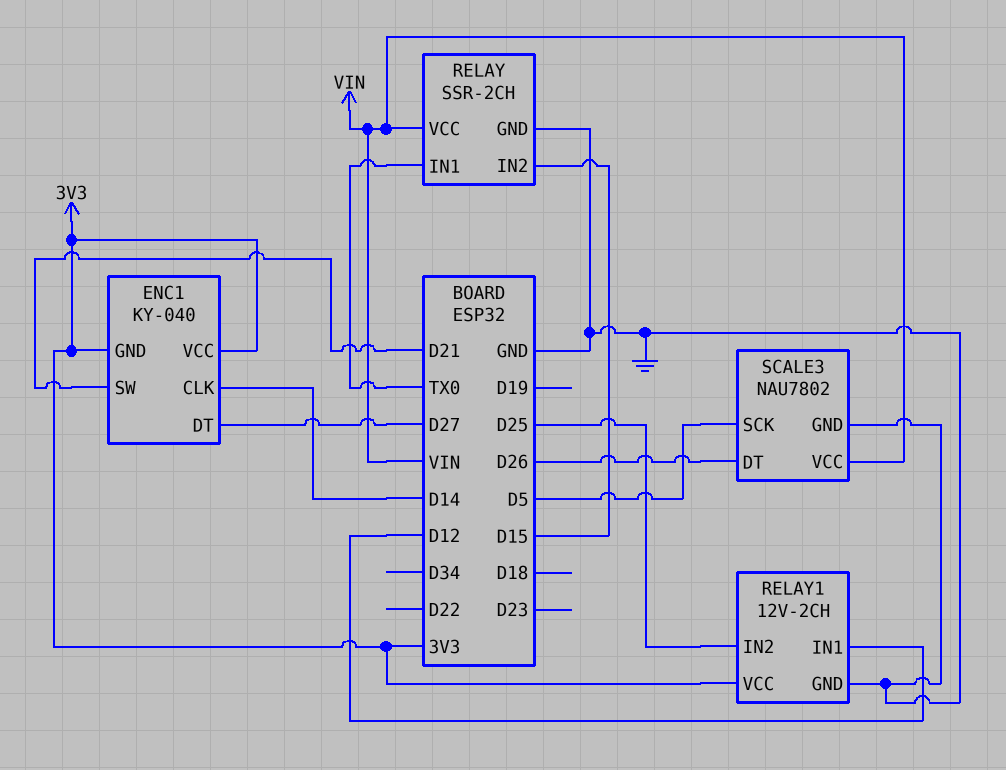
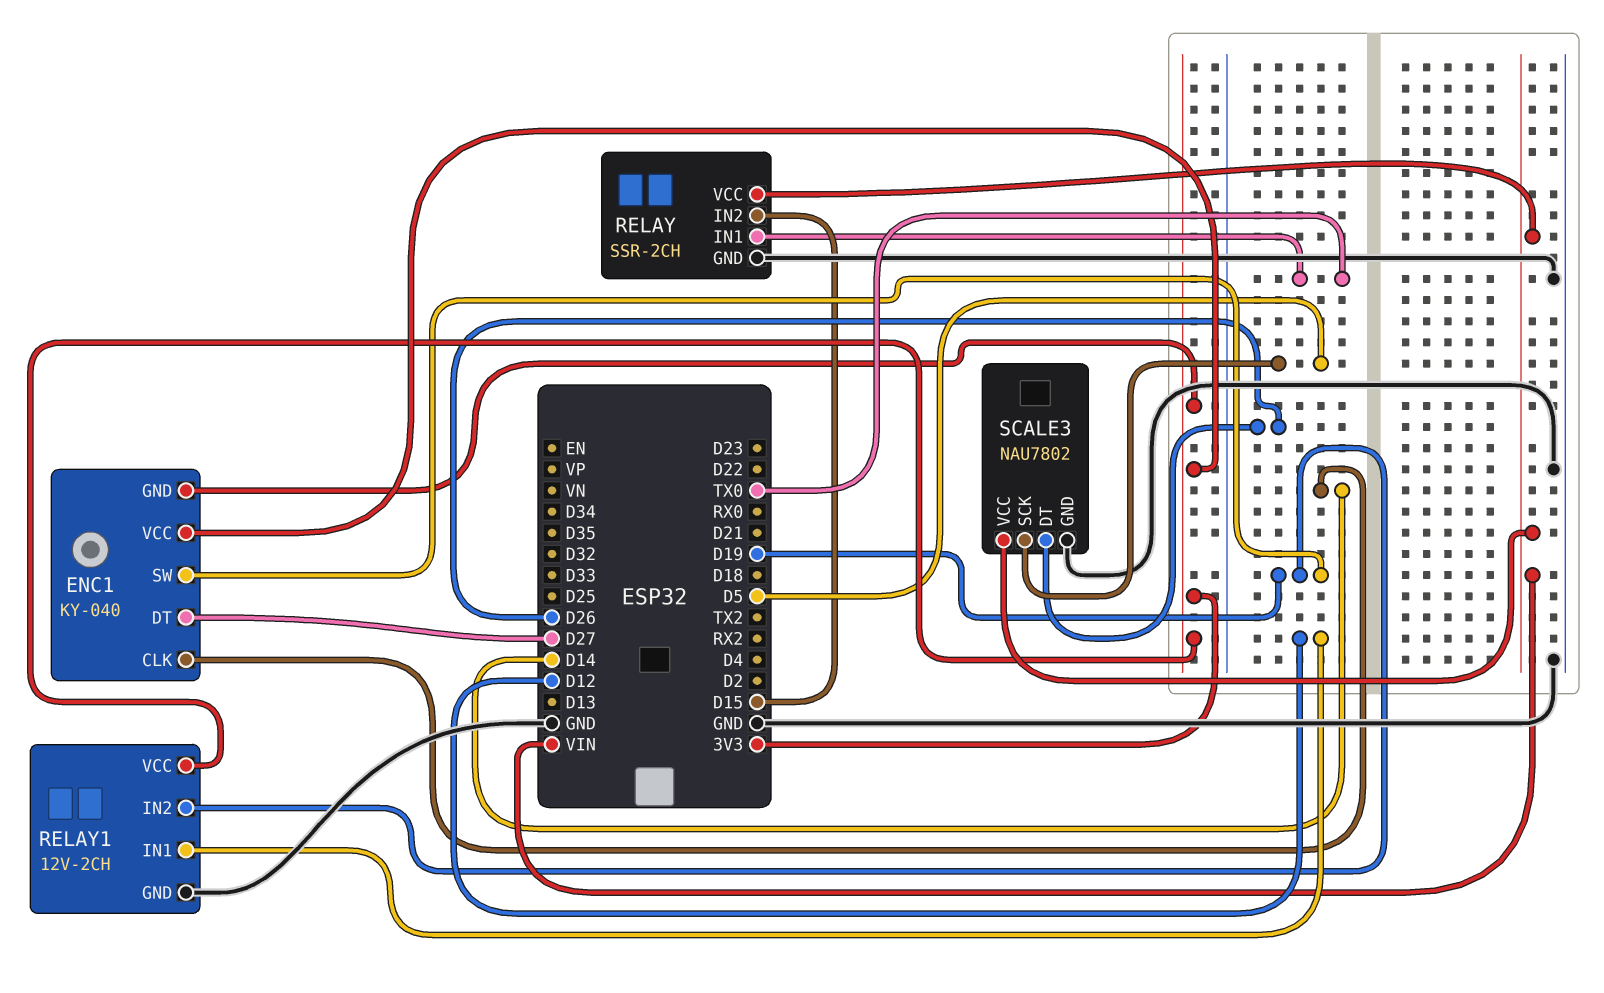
ENC1 pin SW: D21 -> D19
RELAY1 pin IN2: D25 -> D19

